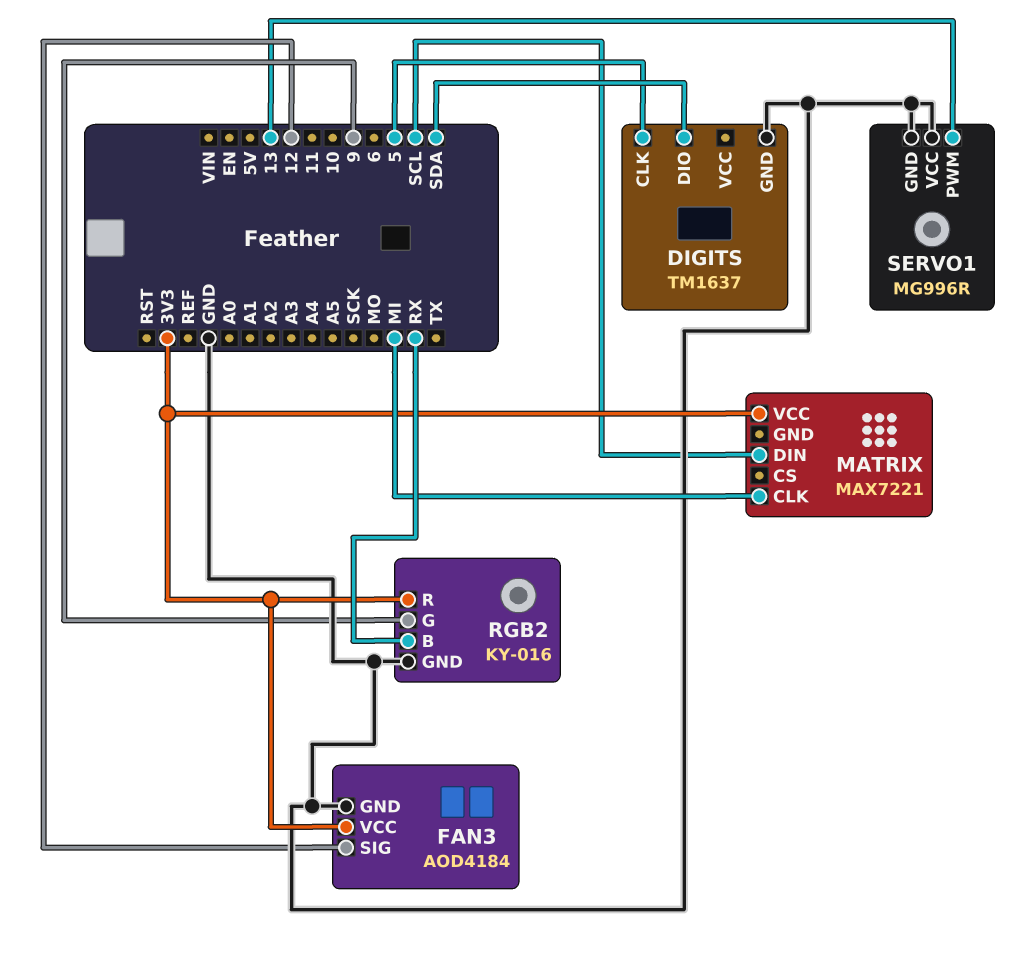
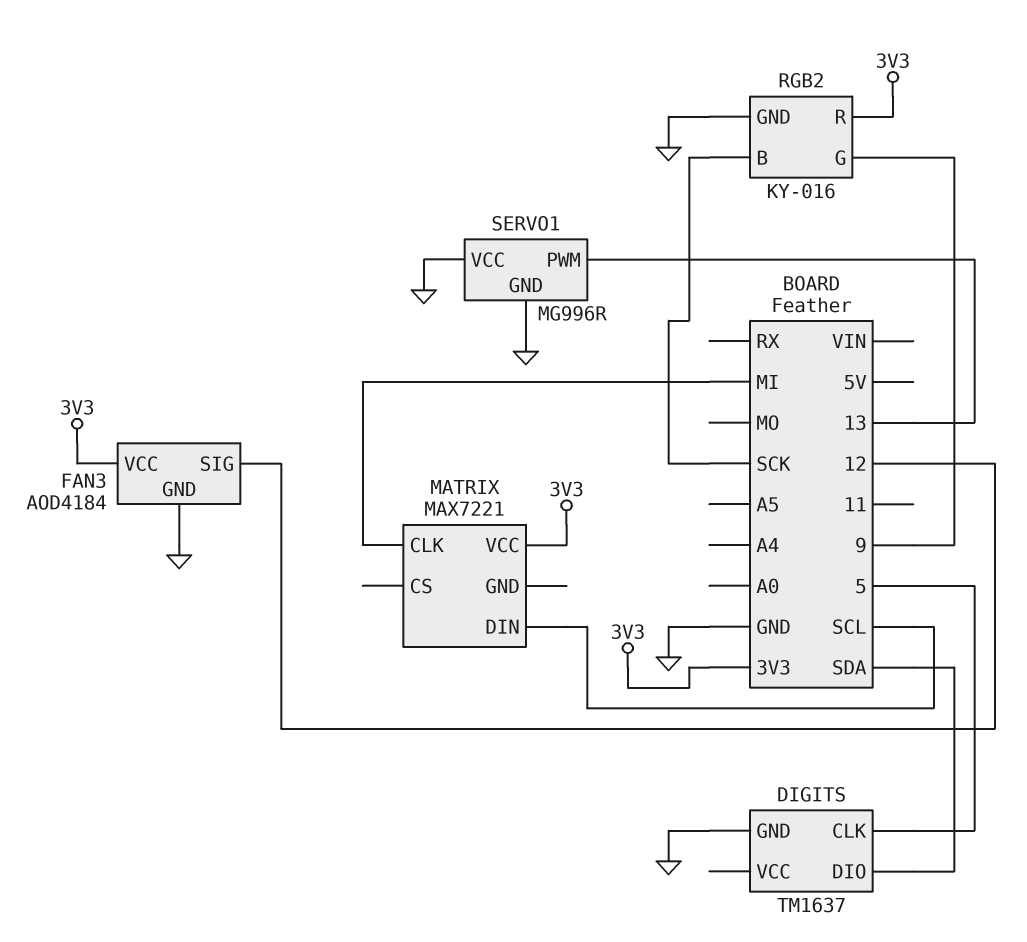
RGB2 pin B: RX -> SCK

